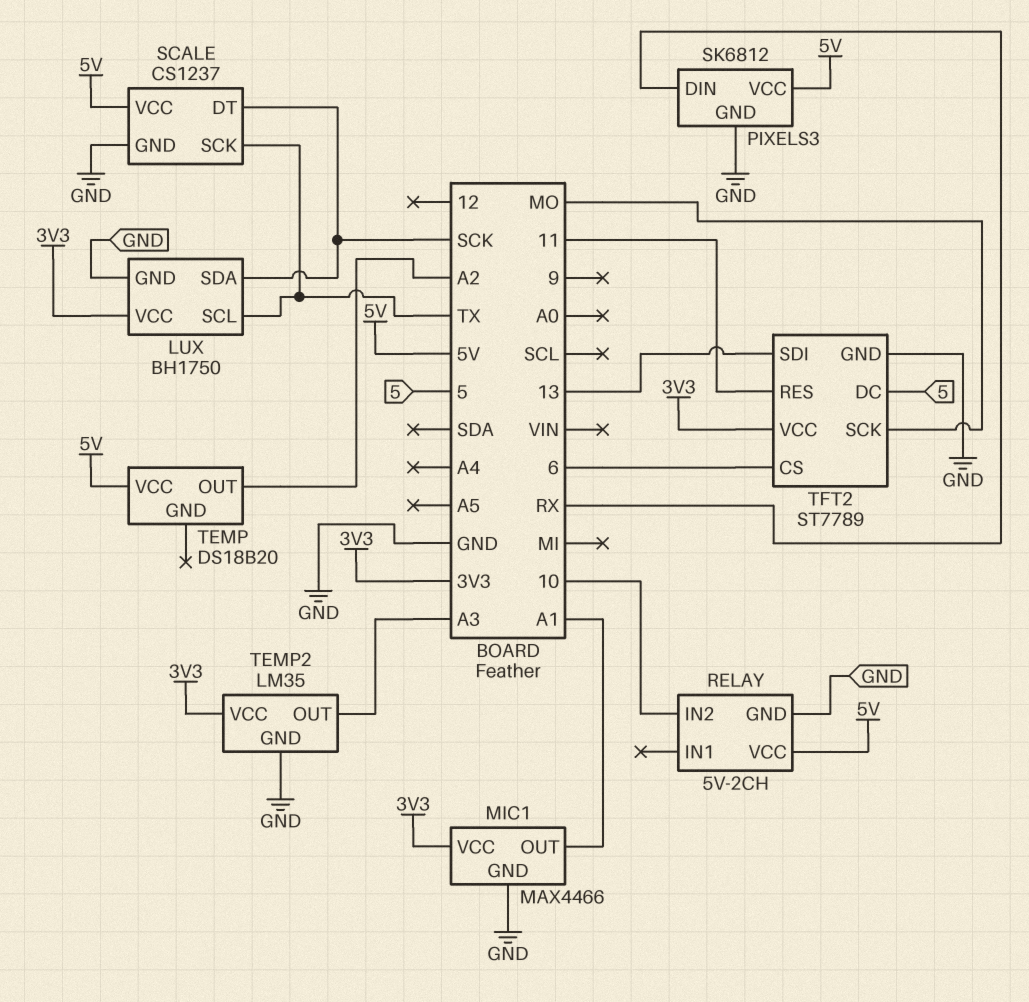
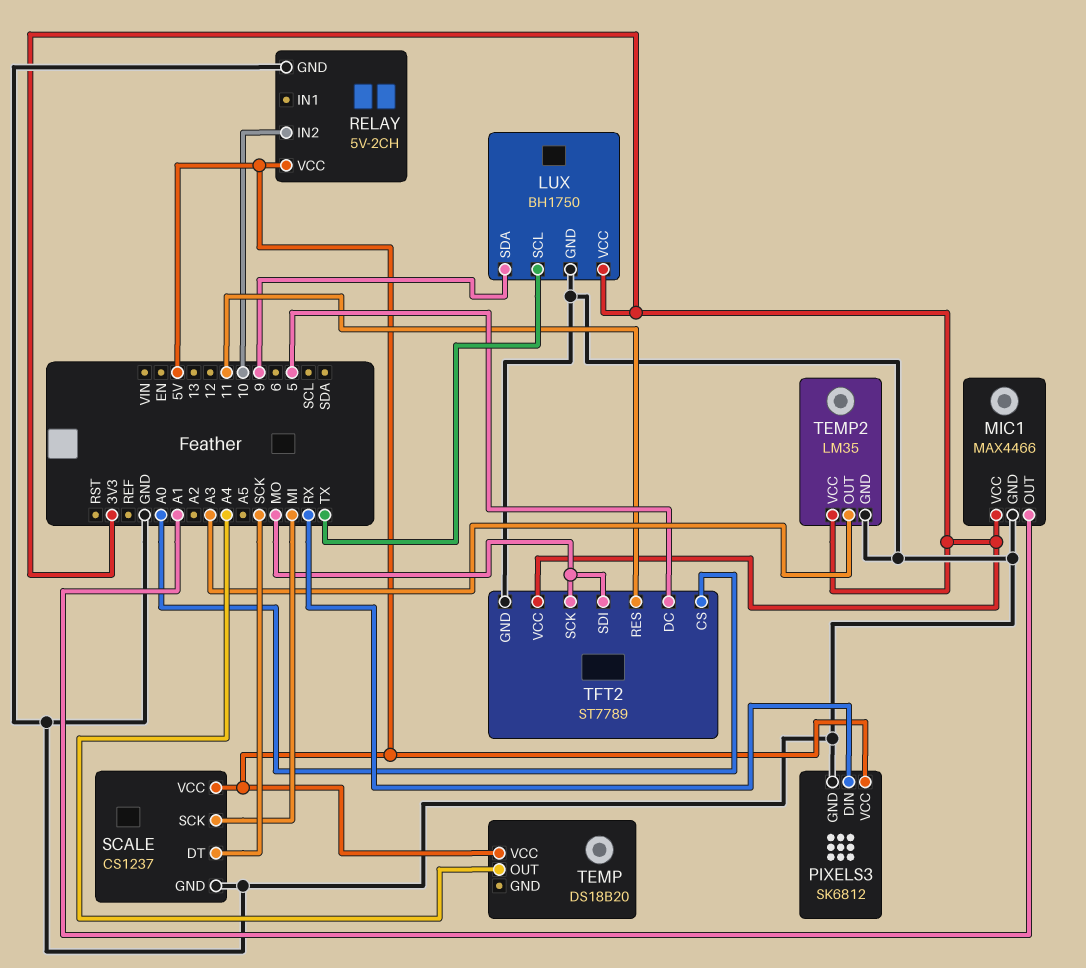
LUX pin SDA: SCK -> 9
SCALE pin SCK: TX -> MI
TEMP pin OUT: A2 -> A4
TFT2 pin CS: 6 -> A0
TFT2 pin SDI: 13 -> MO

